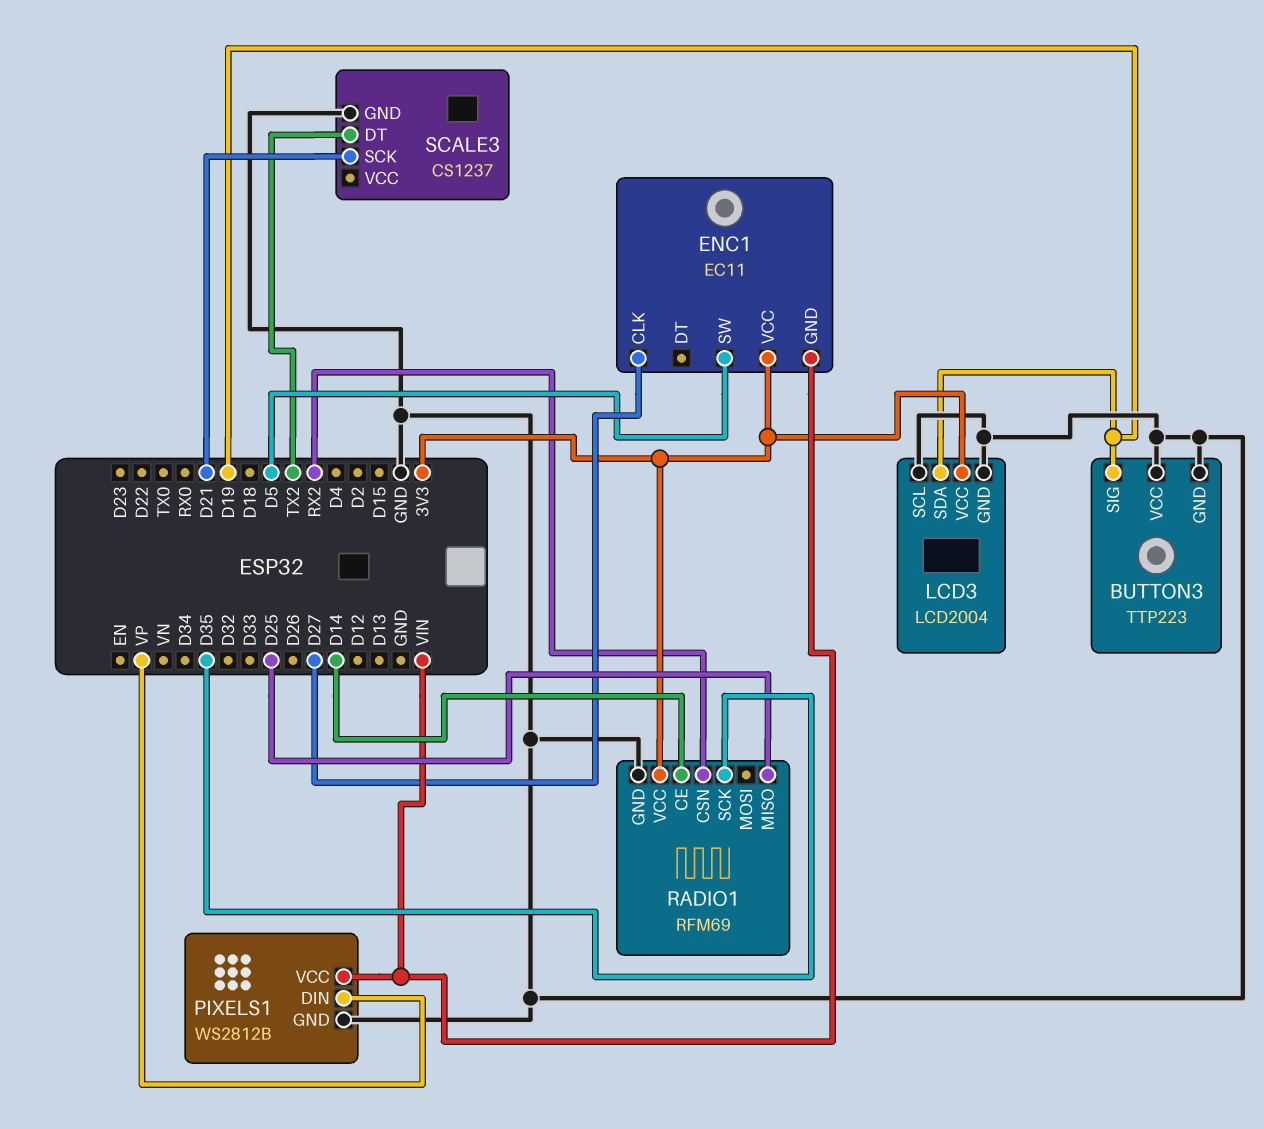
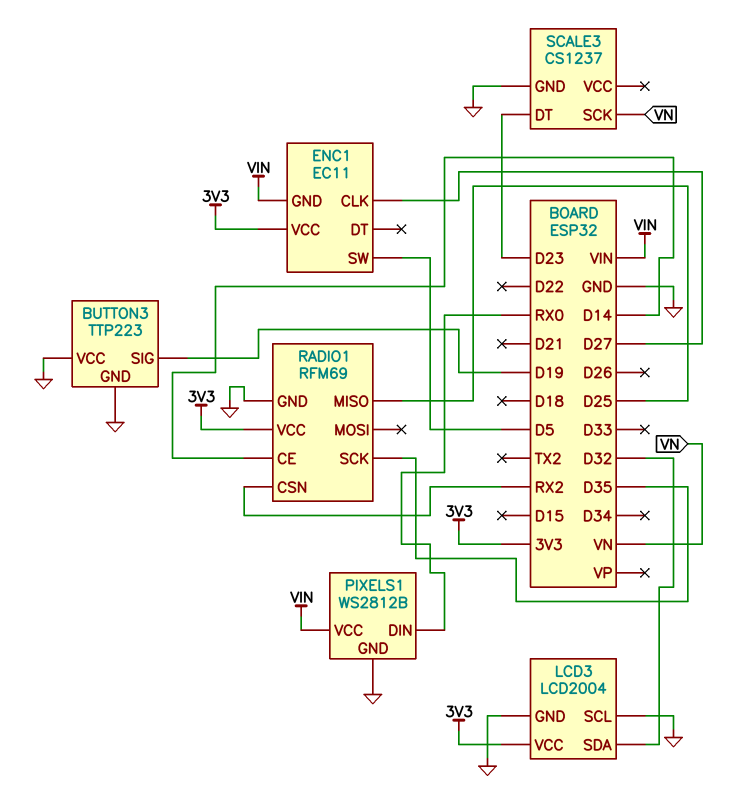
LCD3 pin SDA: D19 -> D32
PIXELS1 pin DIN: VP -> RX0
SCALE3 pin DT: TX2 -> D23
SCALE3 pin SCK: D21 -> VN

